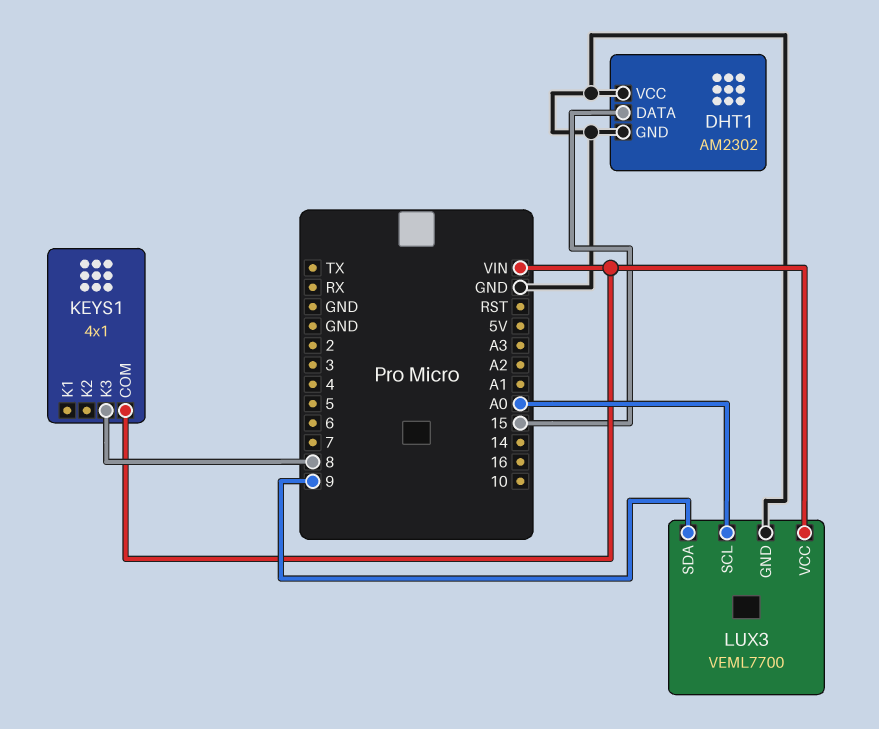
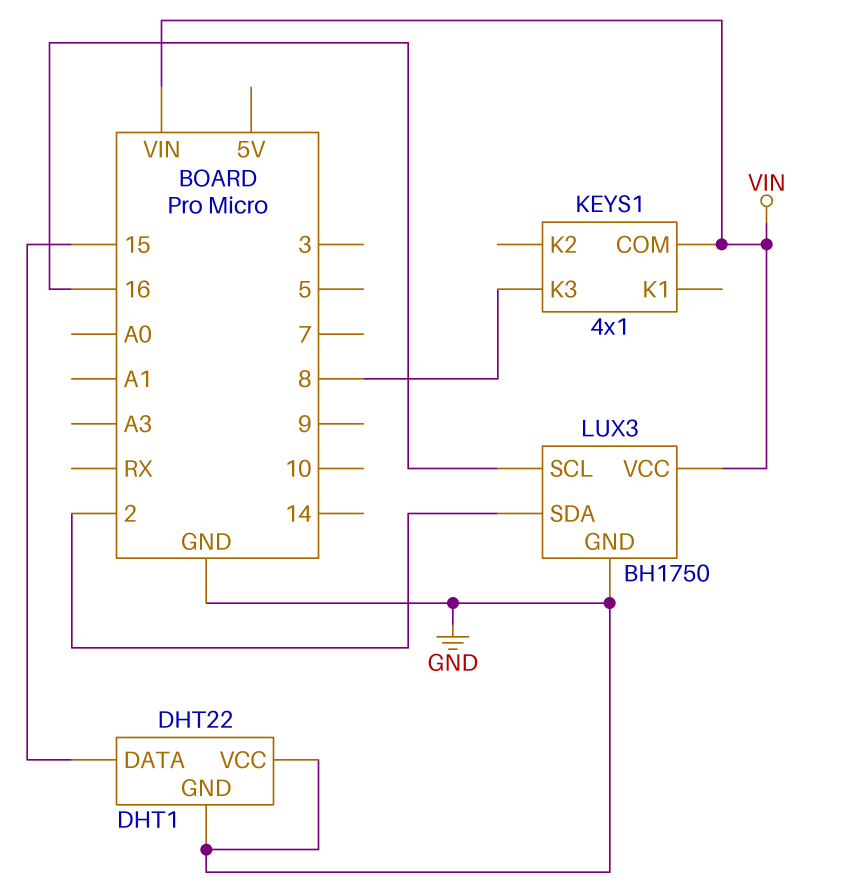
DHT1: AM2302 -> DHT22
LUX3: VEML7700 -> BH1750
LUX3 pin SCL: A0 -> 16
LUX3 pin SDA: 9 -> 2

